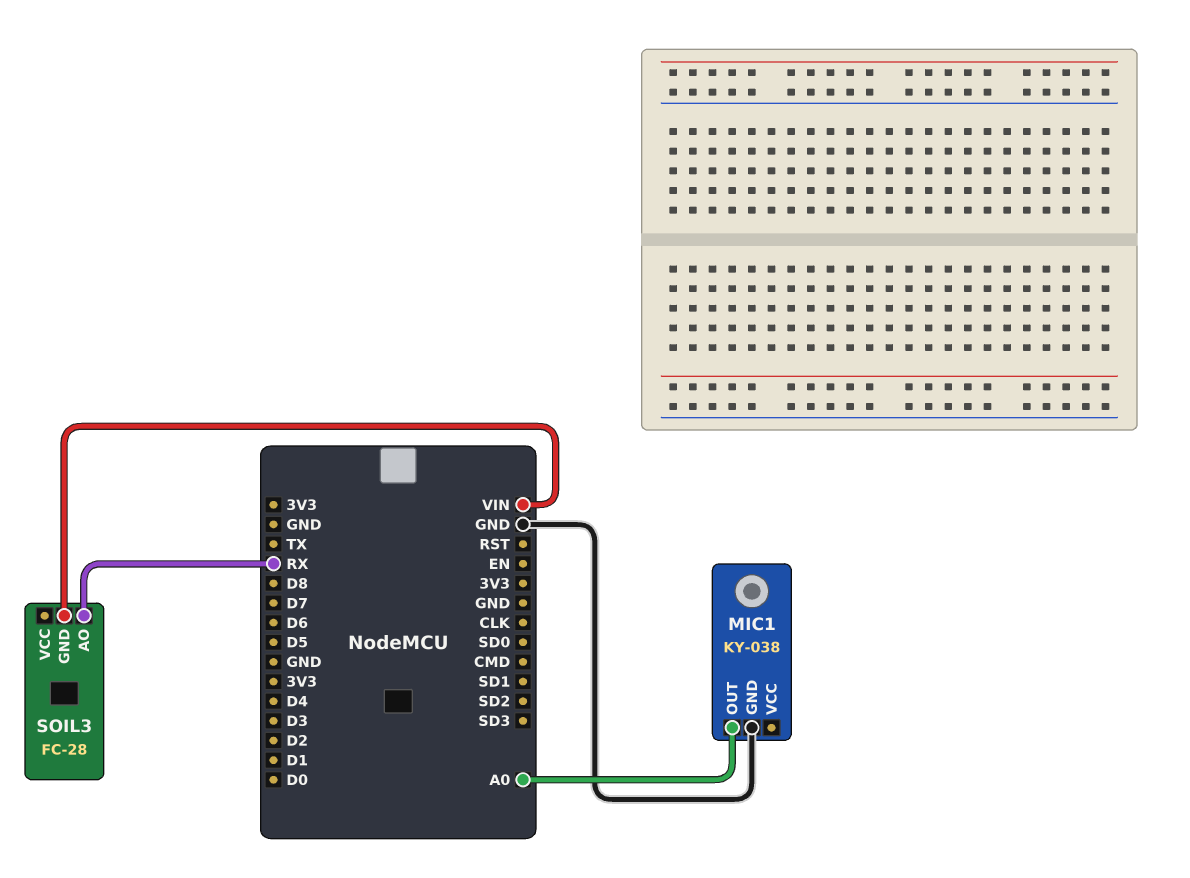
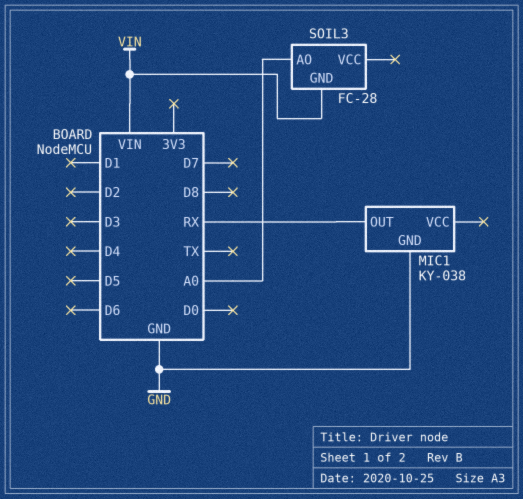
MIC1 pin OUT: A0 -> RX
SOIL3 pin AO: RX -> A0

